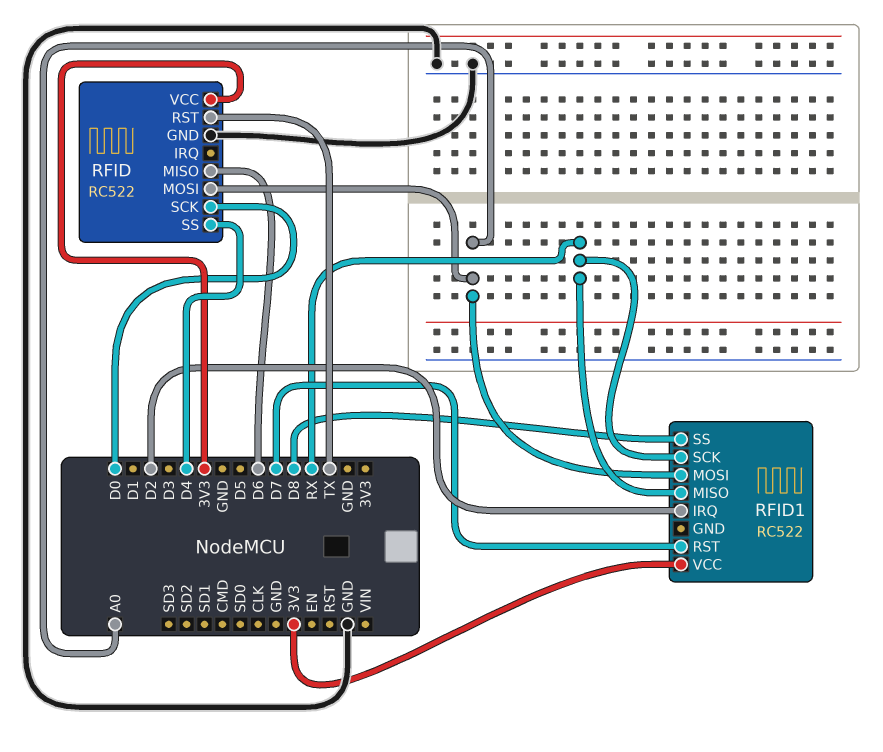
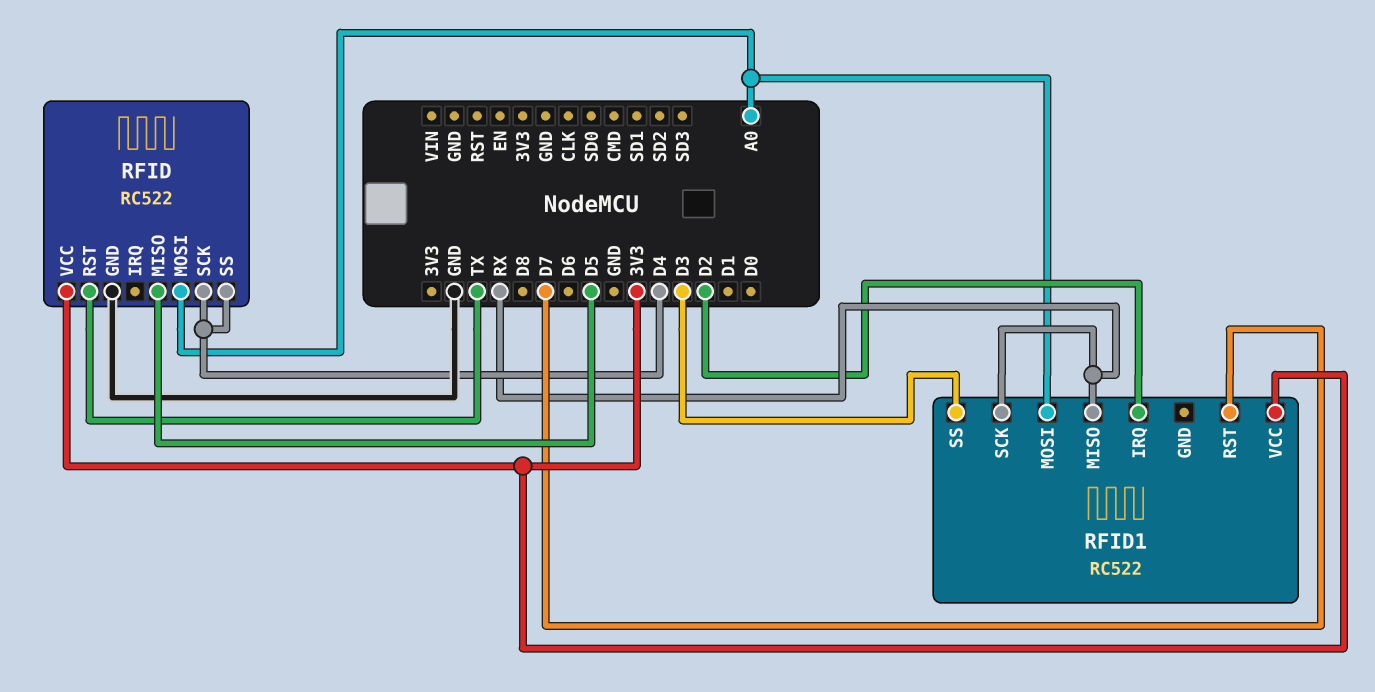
RFID pin MISO: D6 -> D5
RFID pin SCK: D0 -> D4
RFID1 pin SS: D8 -> D3

